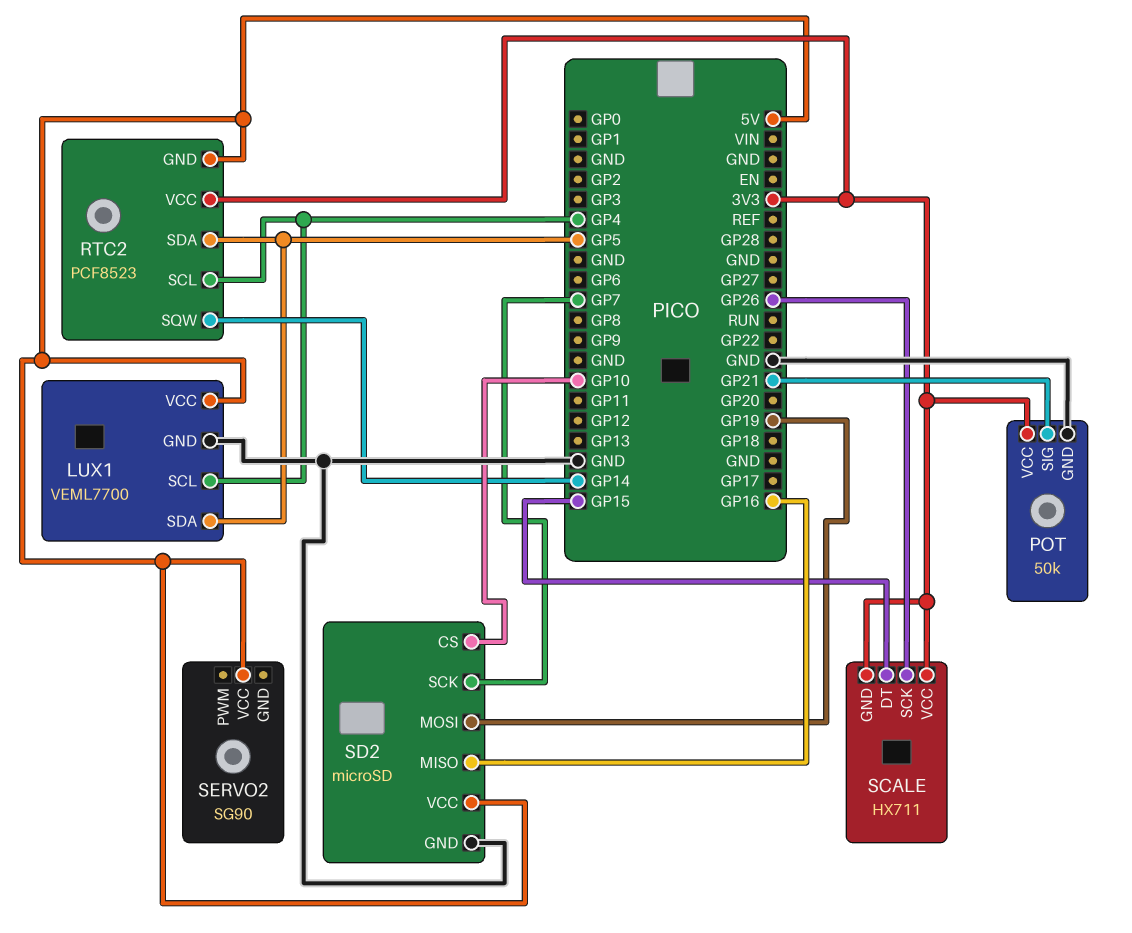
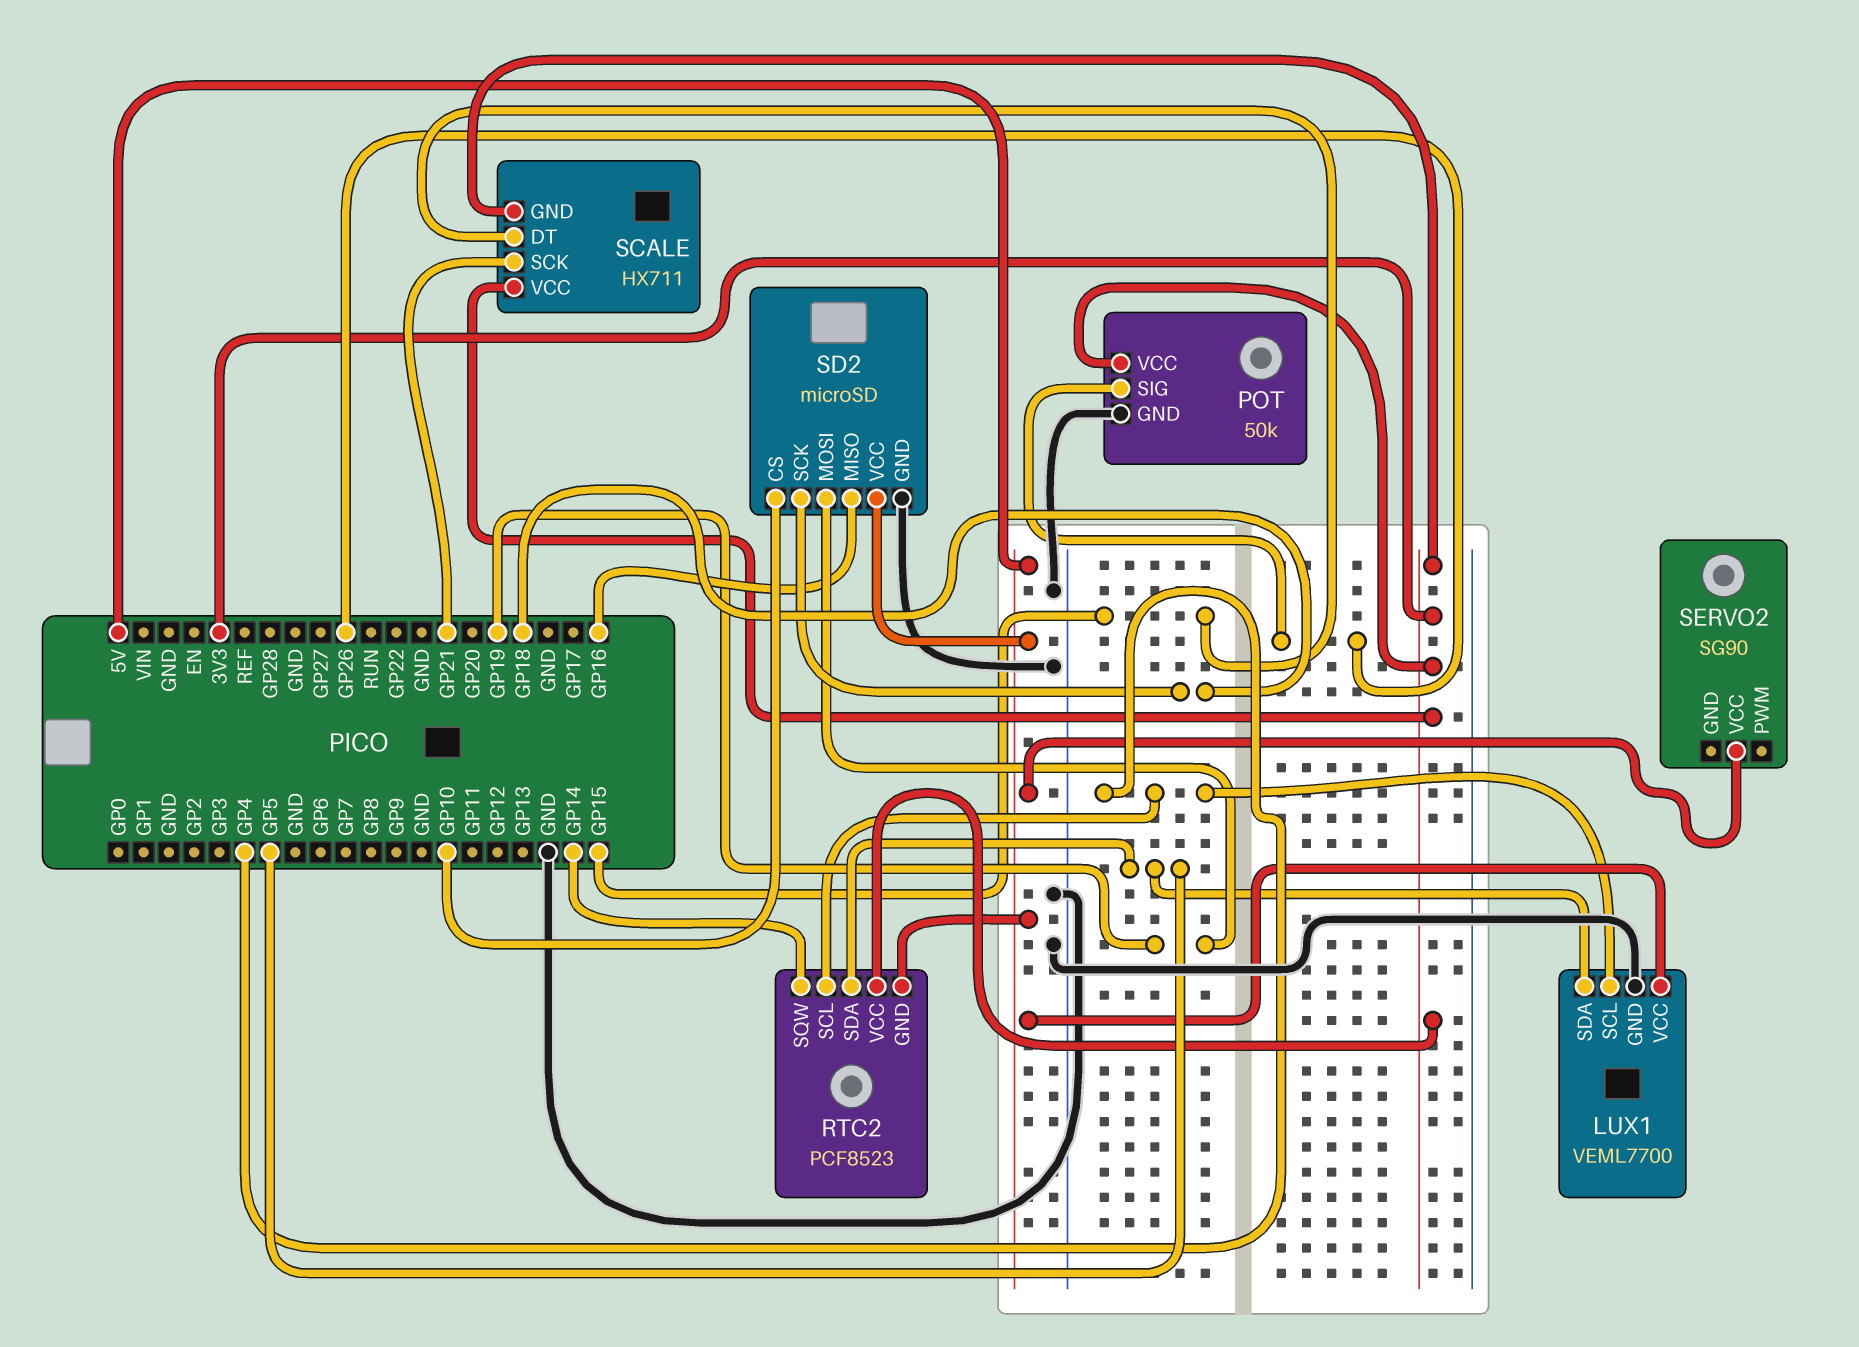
POT pin SIG: GP21 -> GP26
SCALE pin SCK: GP26 -> GP21
SD2 pin SCK: GP7 -> GP18

